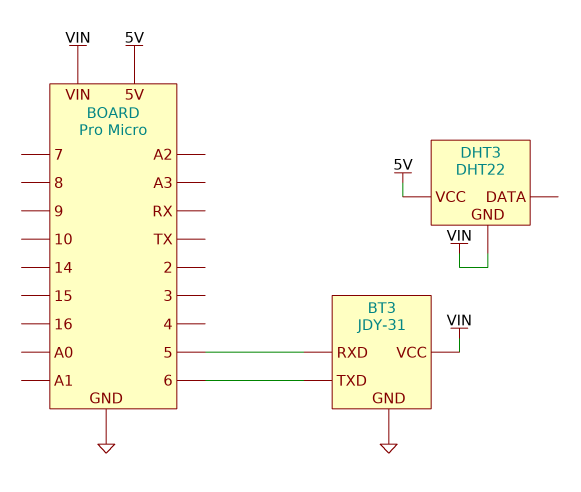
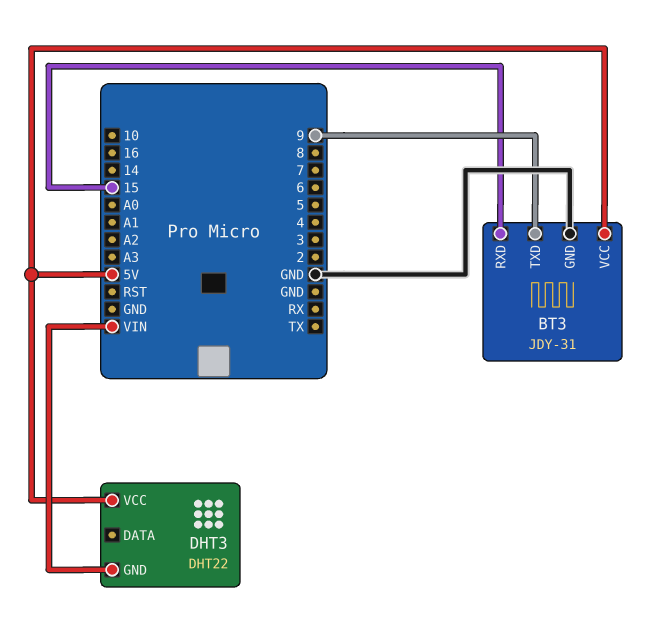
BT3 pin RXD: 5 -> 15
BT3 pin TXD: 6 -> 9
BT3 pin VCC: VIN -> 5V

